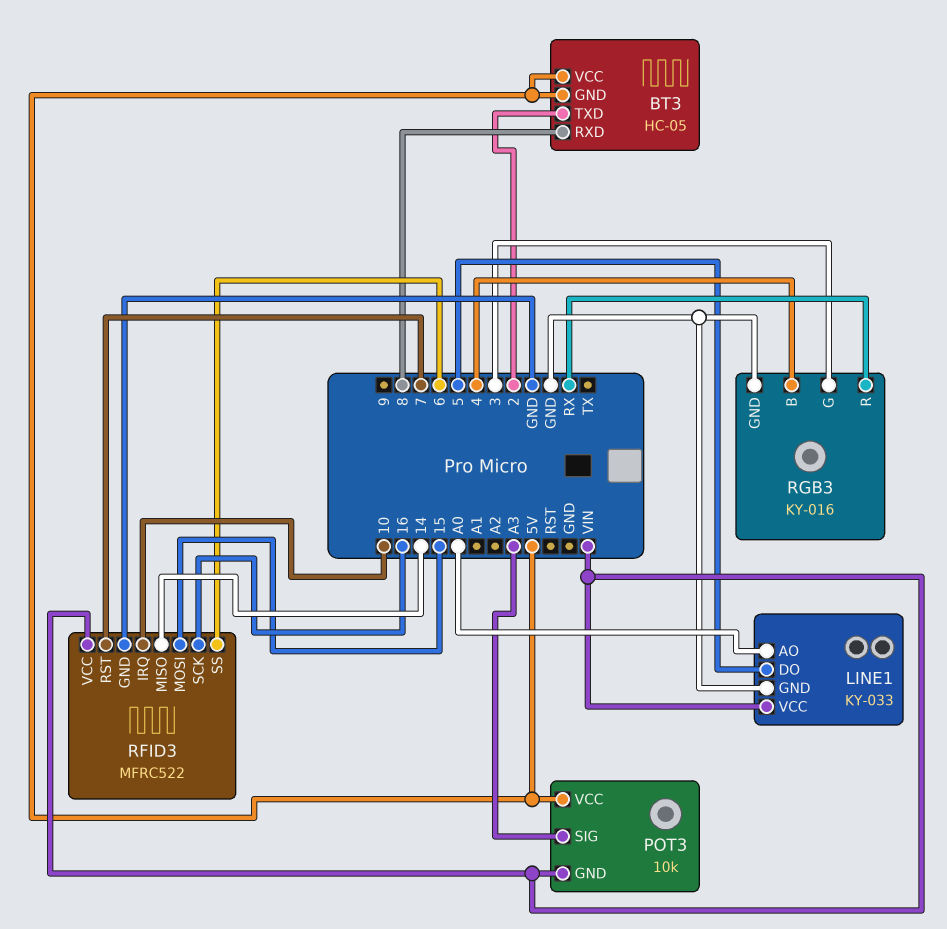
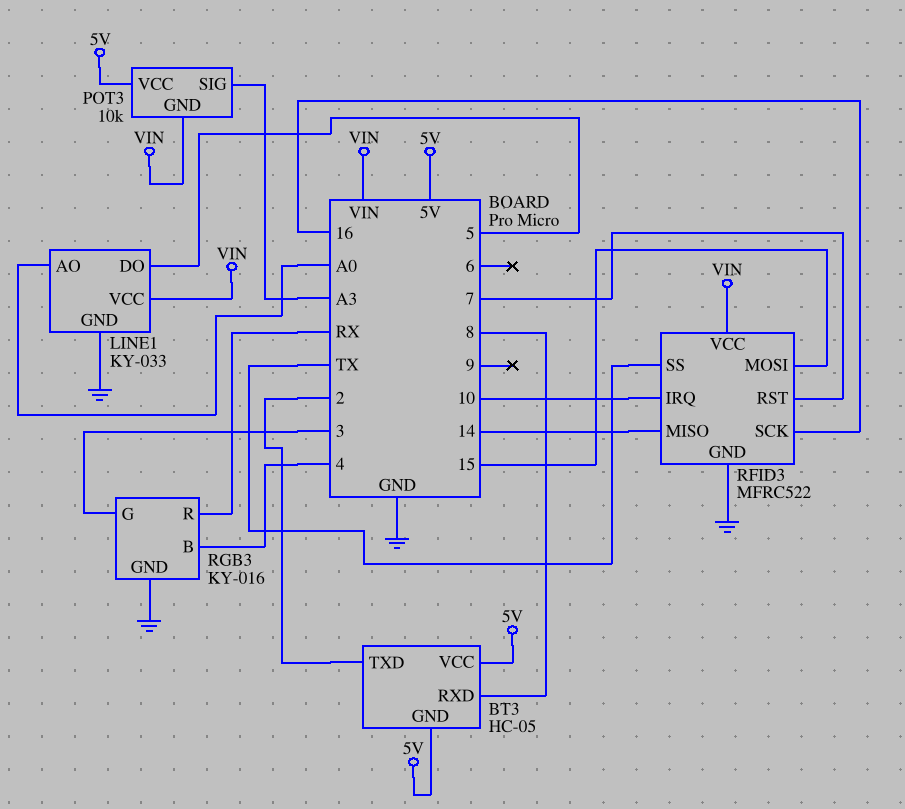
RFID3 pin SS: 6 -> TX

